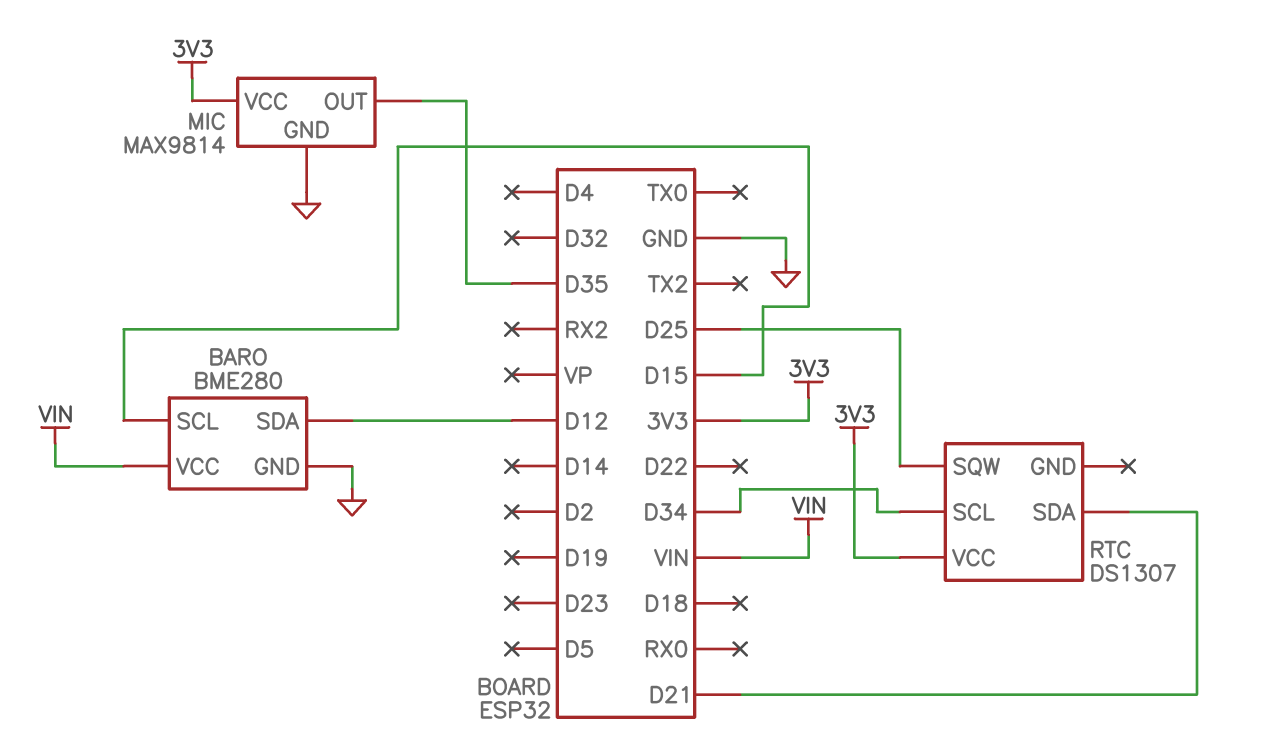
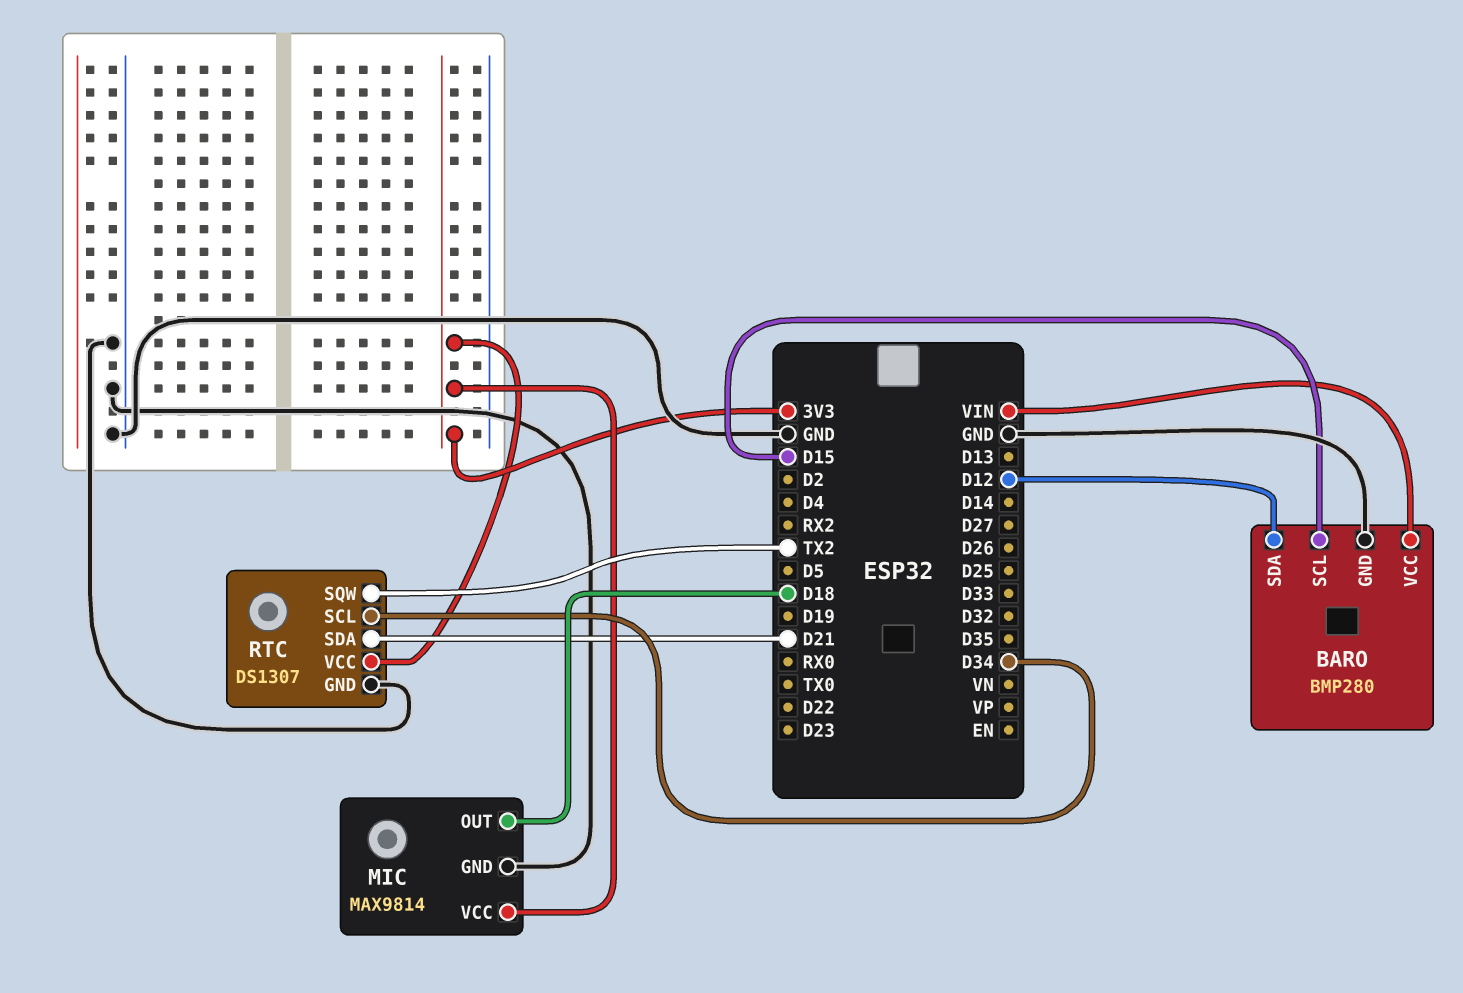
BARO: BME280 -> BMP280
MIC pin OUT: D35 -> D18
RTC pin GND: none -> GND
RTC pin SQW: D25 -> TX2

